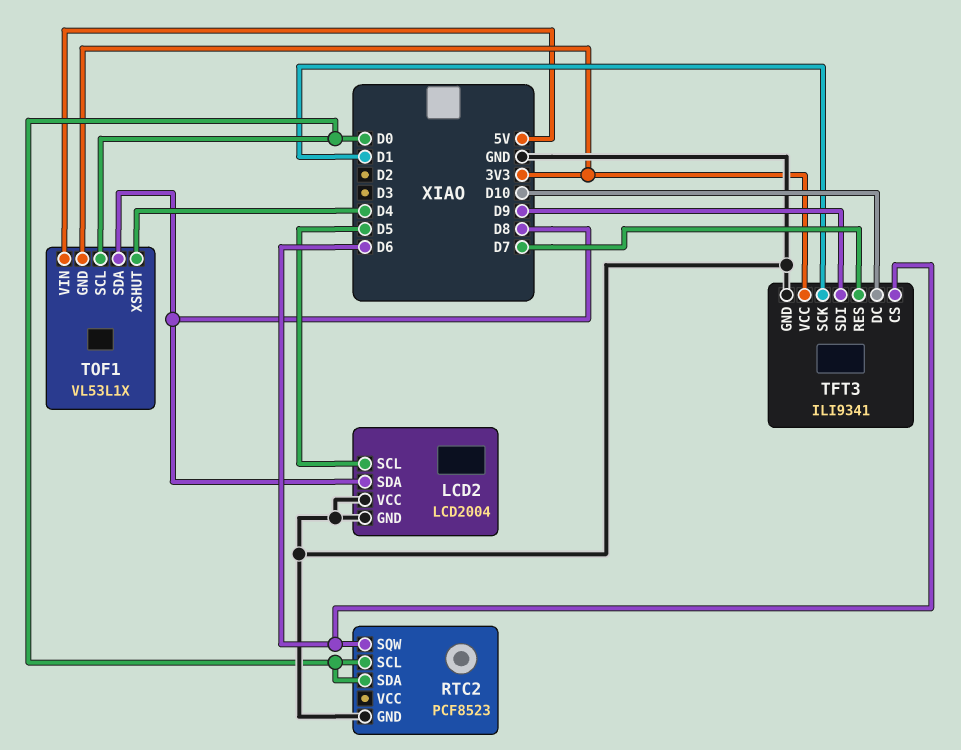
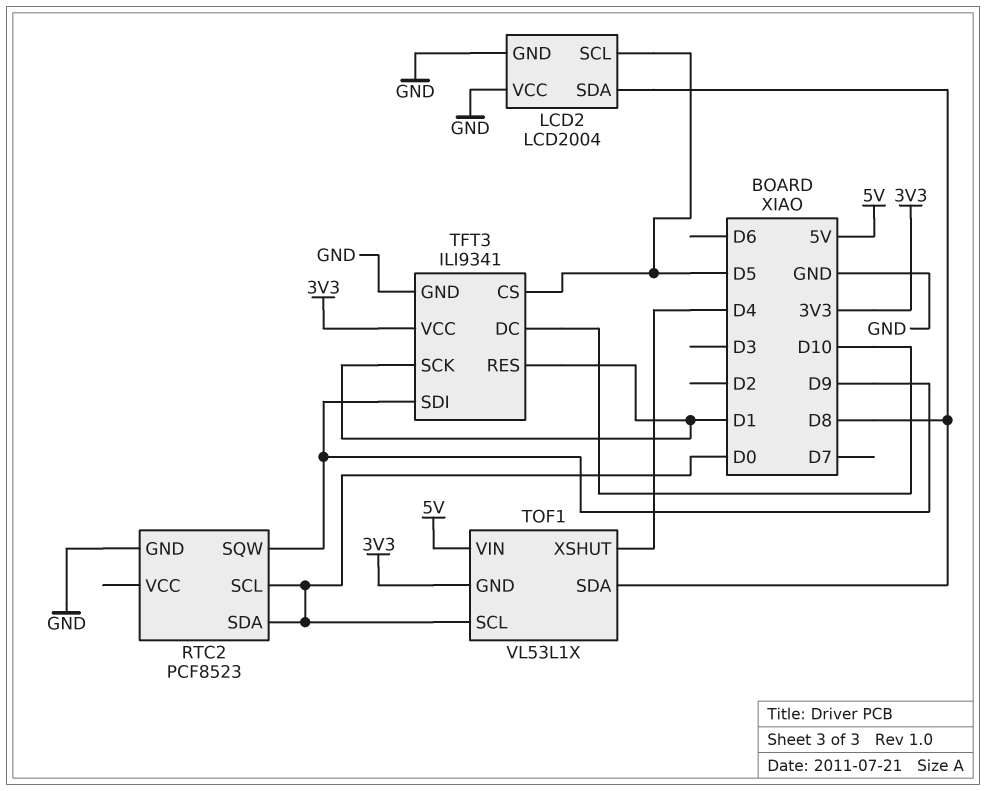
RTC2 pin SQW: D6 -> D9
TFT3 pin CS: D6 -> D5
TFT3 pin RES: D7 -> D1

